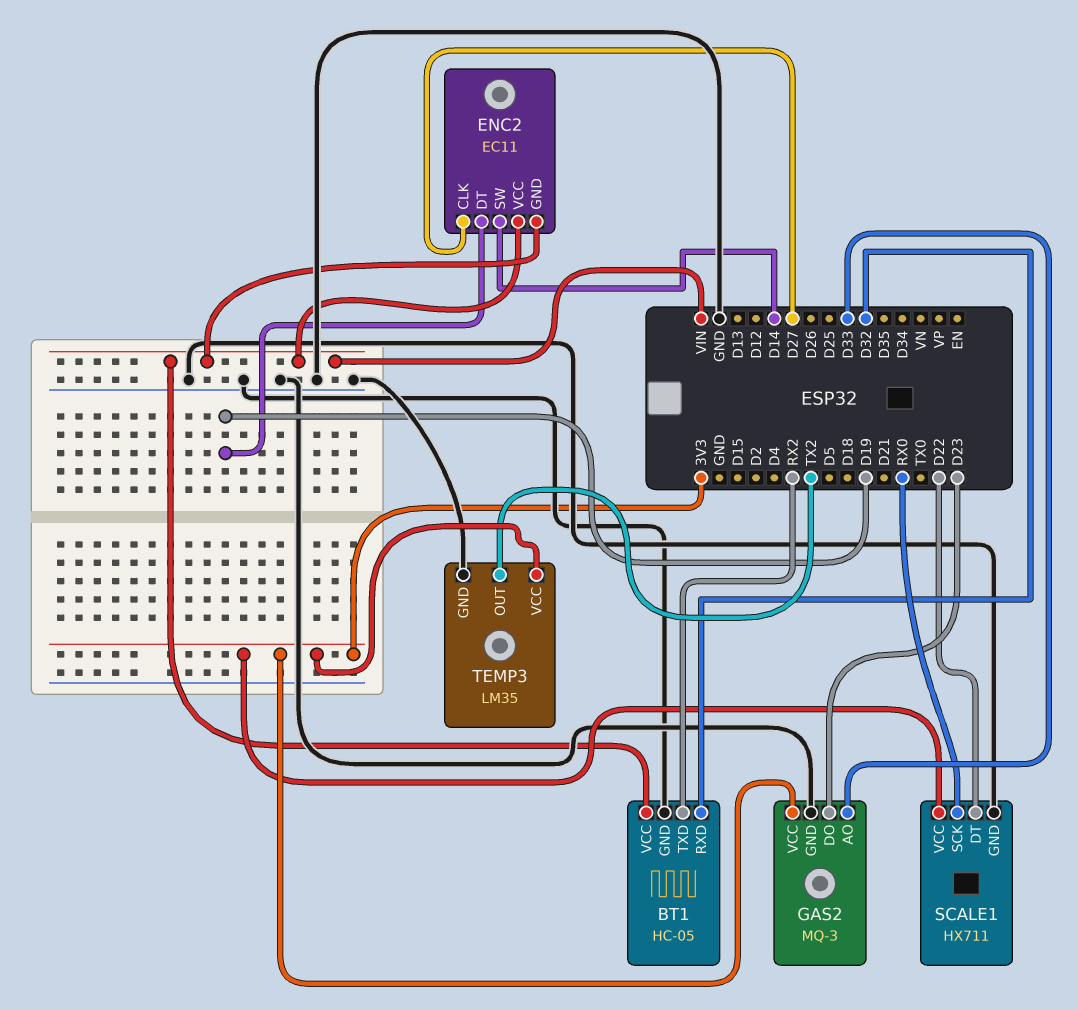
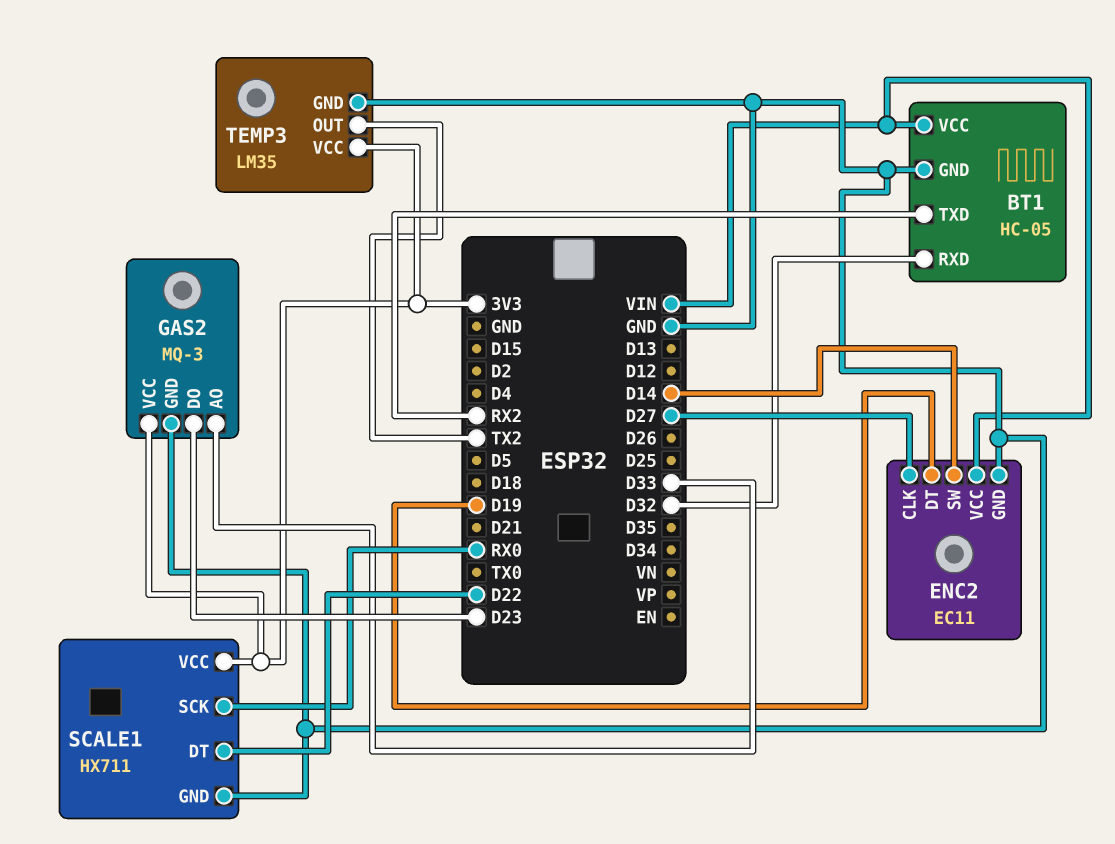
ENC2 pin GND: VIN -> GND

